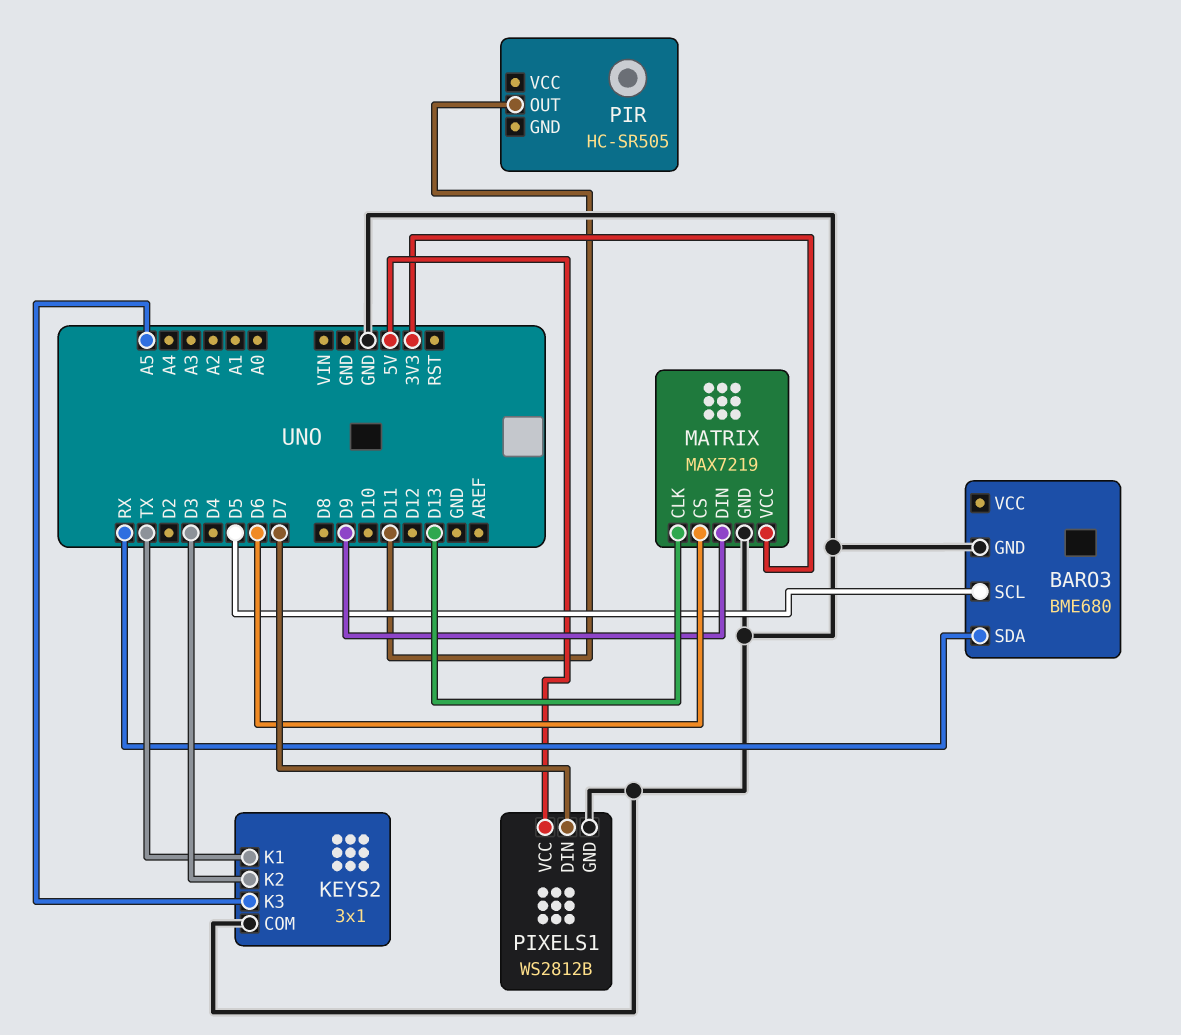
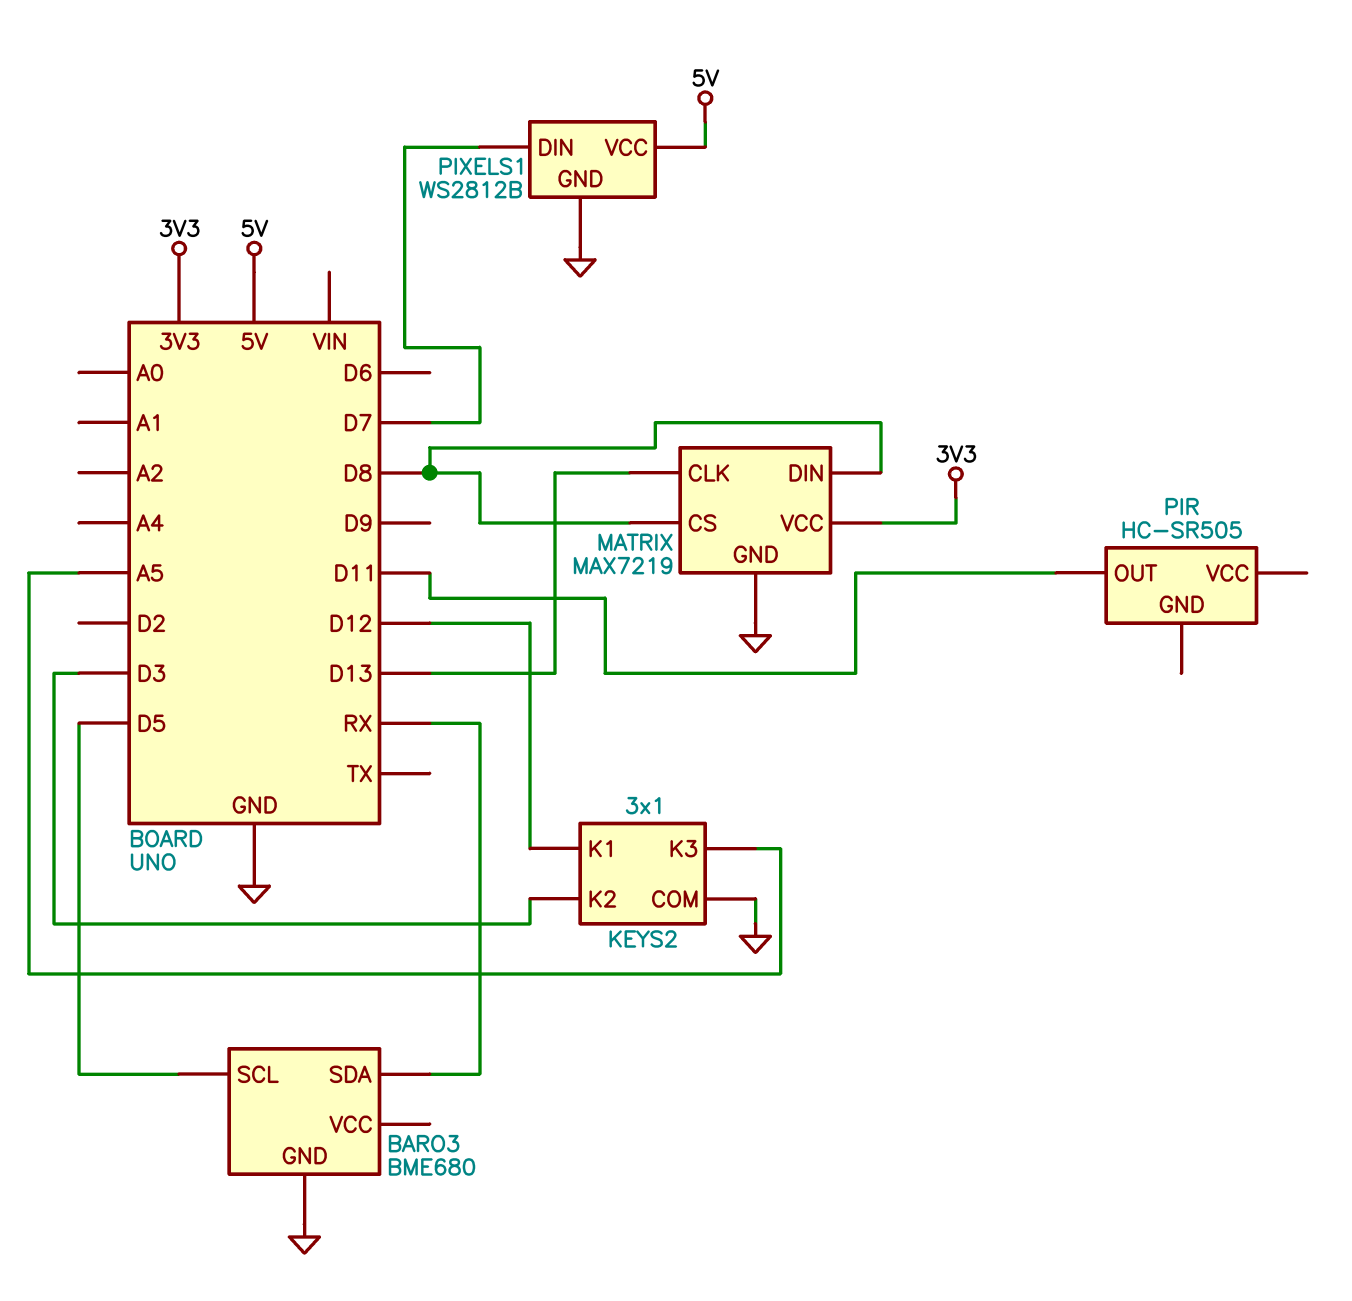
KEYS2 pin K1: TX -> D12
MATRIX pin CS: D6 -> D8
MATRIX pin DIN: D9 -> D8

